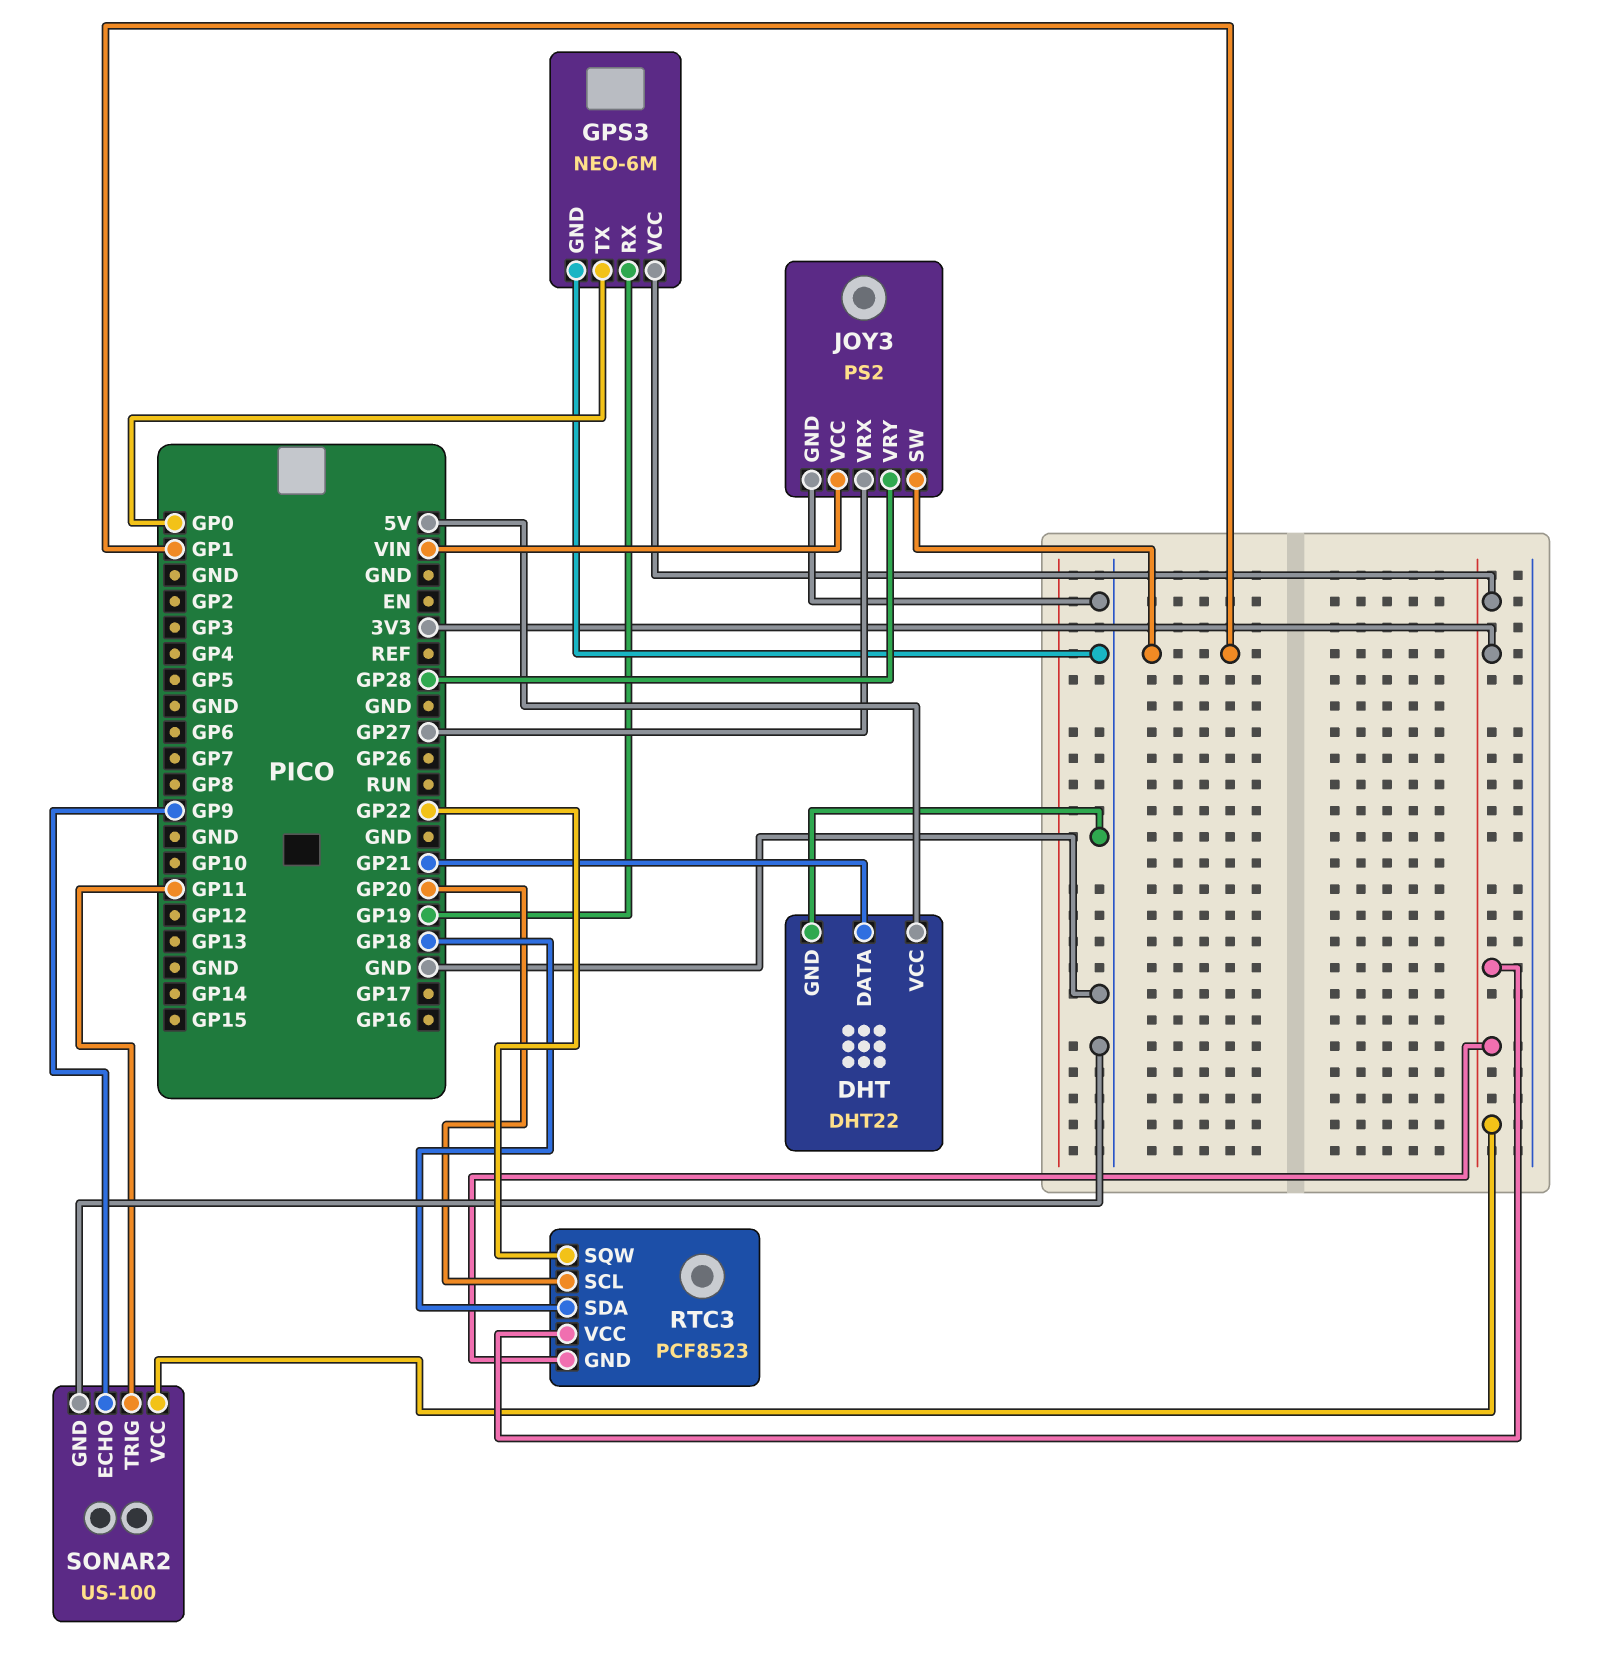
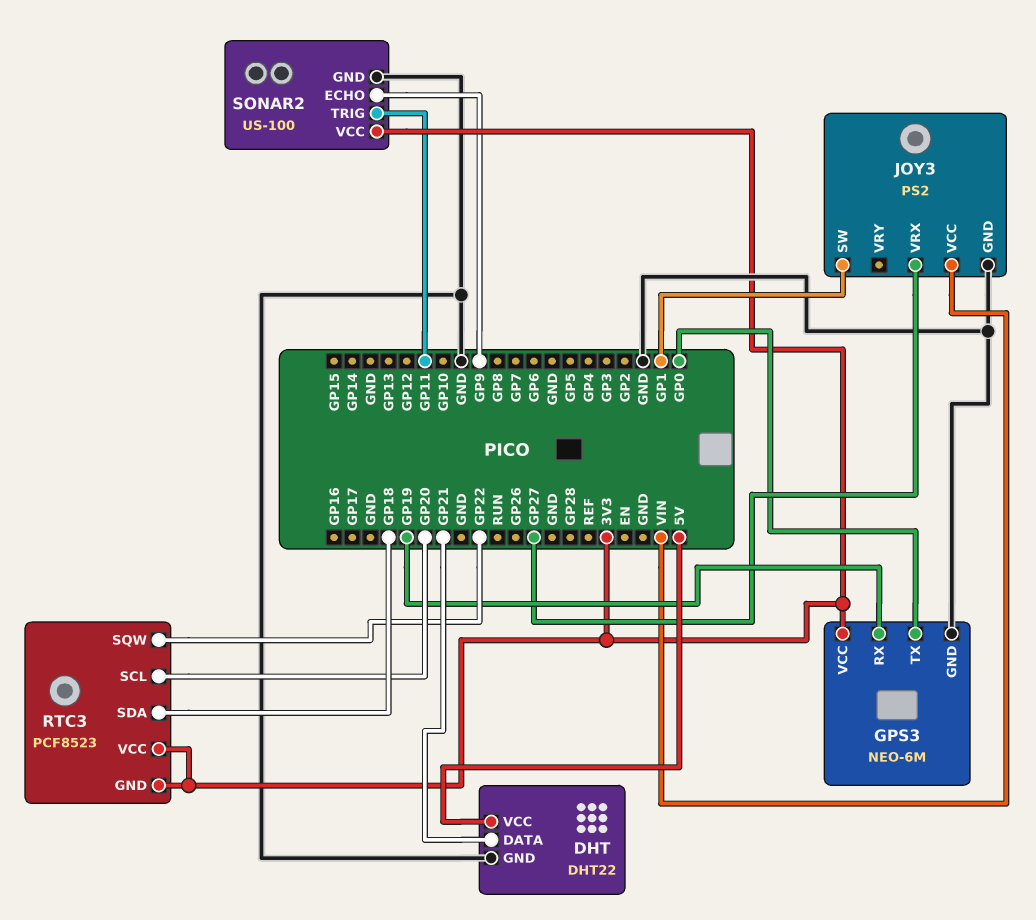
JOY3 pin VRY: GP28 -> none

